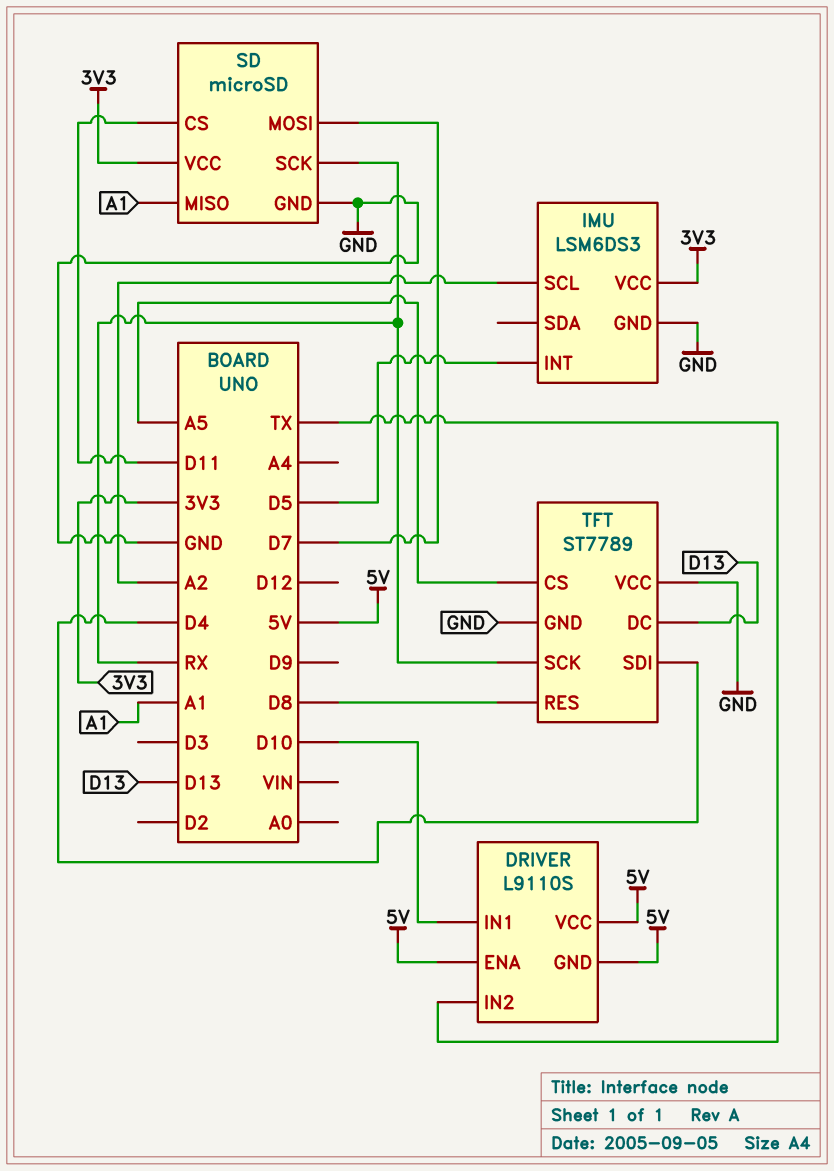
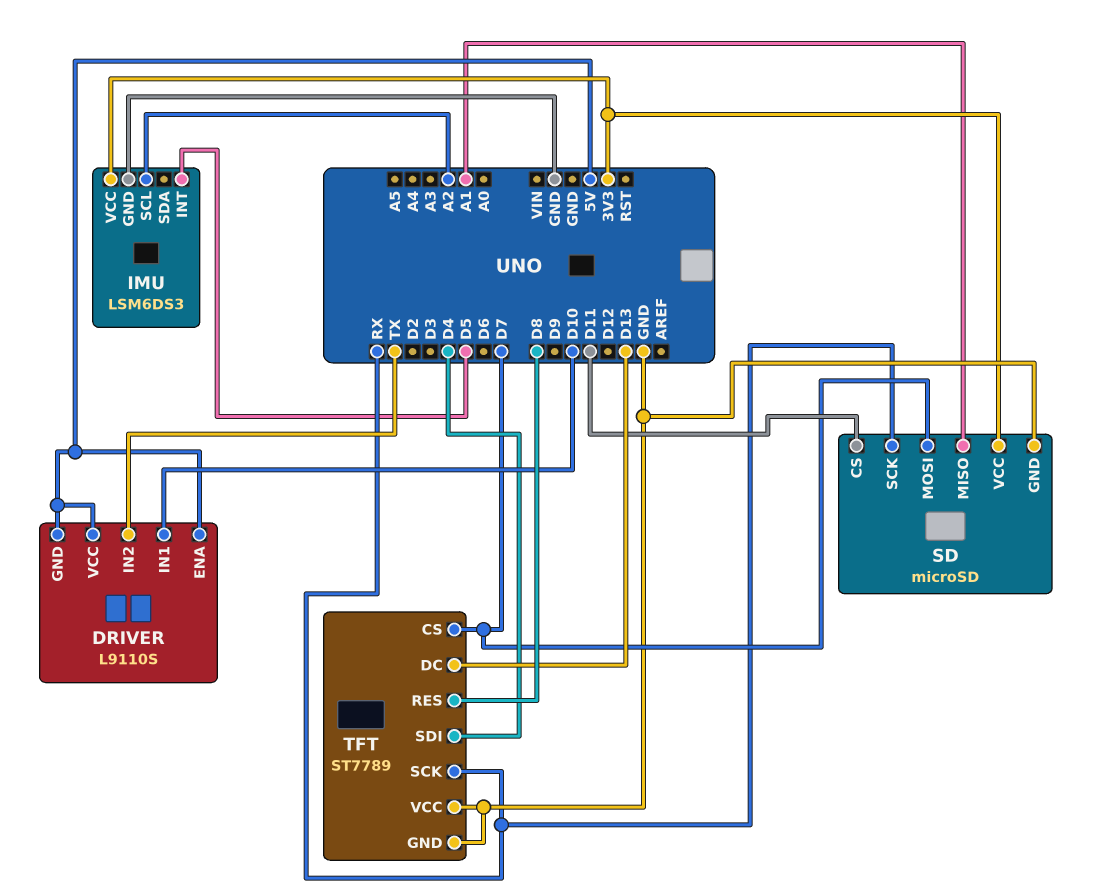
TFT pin CS: A5 -> D7

